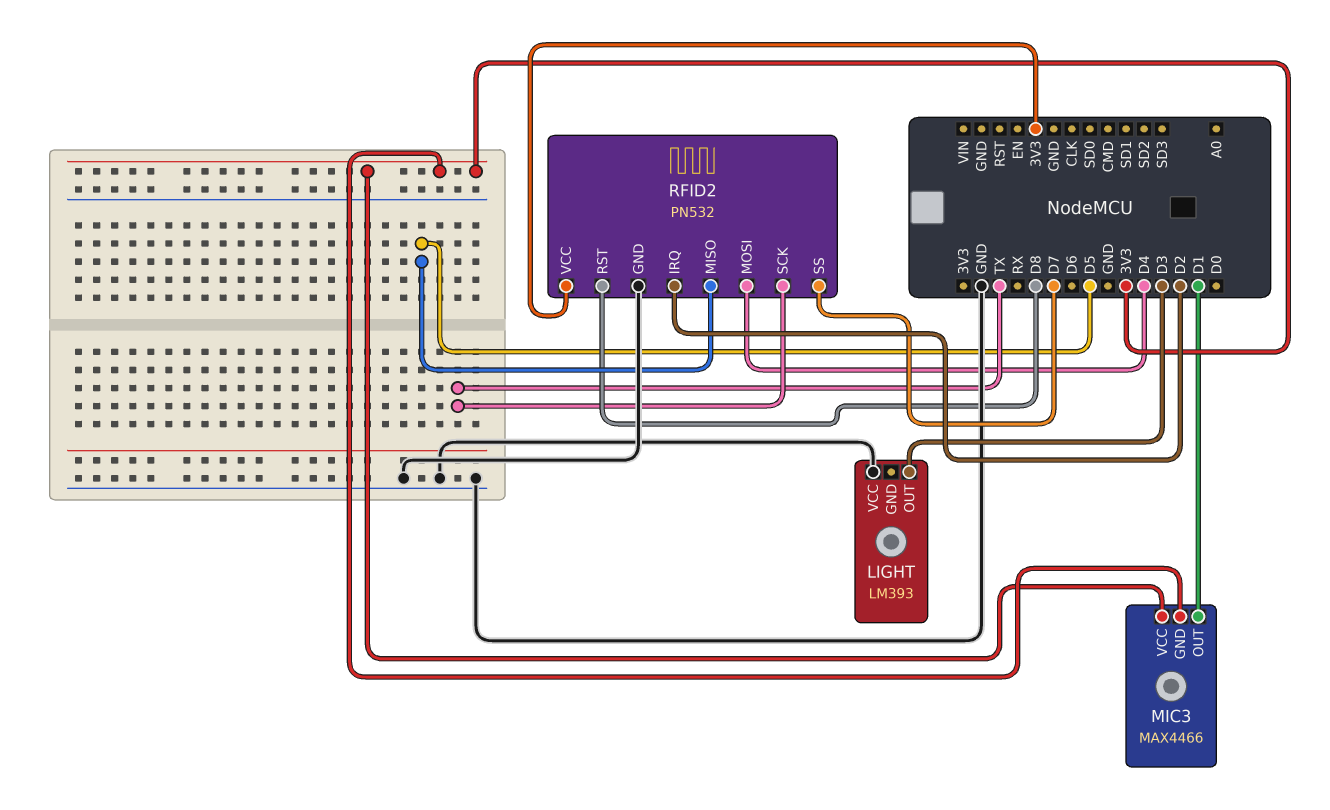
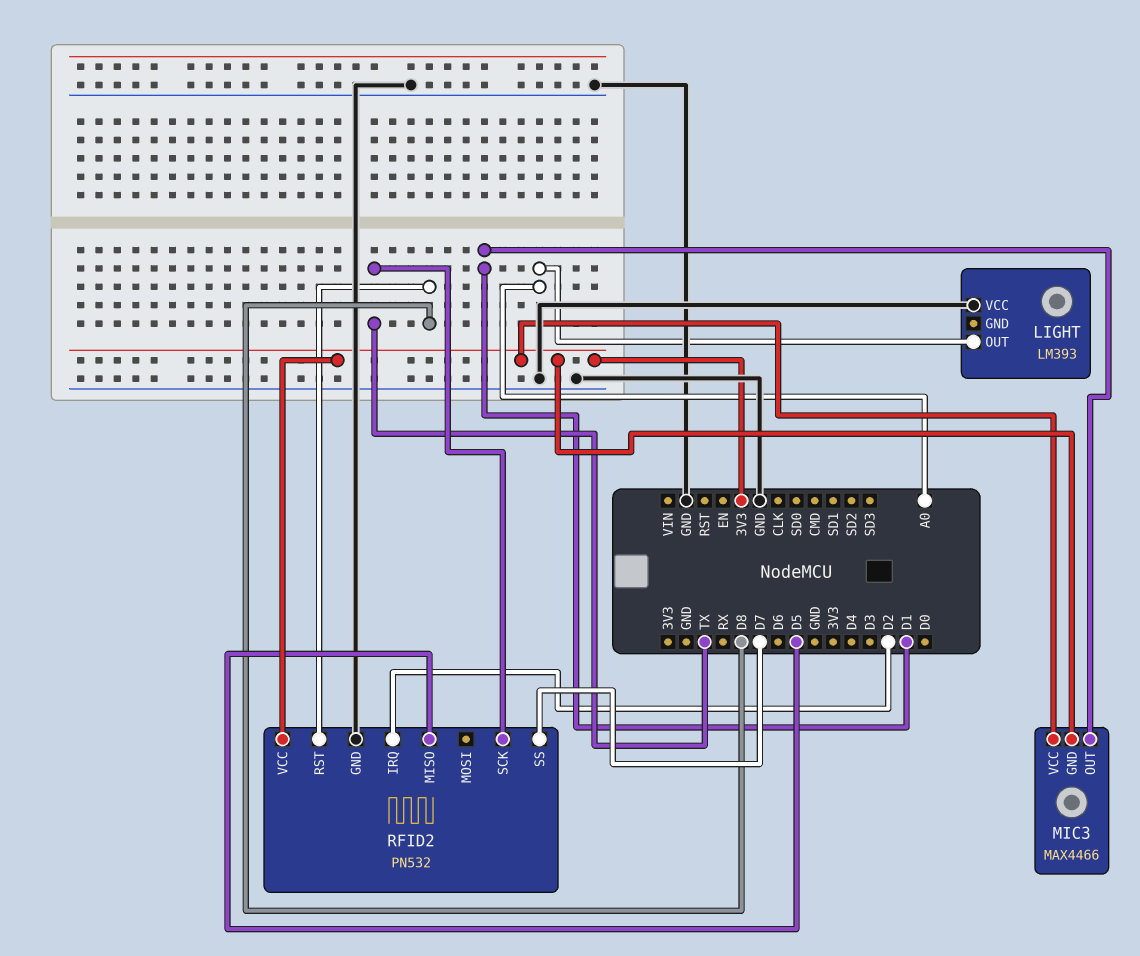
LIGHT pin OUT: D3 -> A0
RFID2 pin MOSI: D4 -> none

